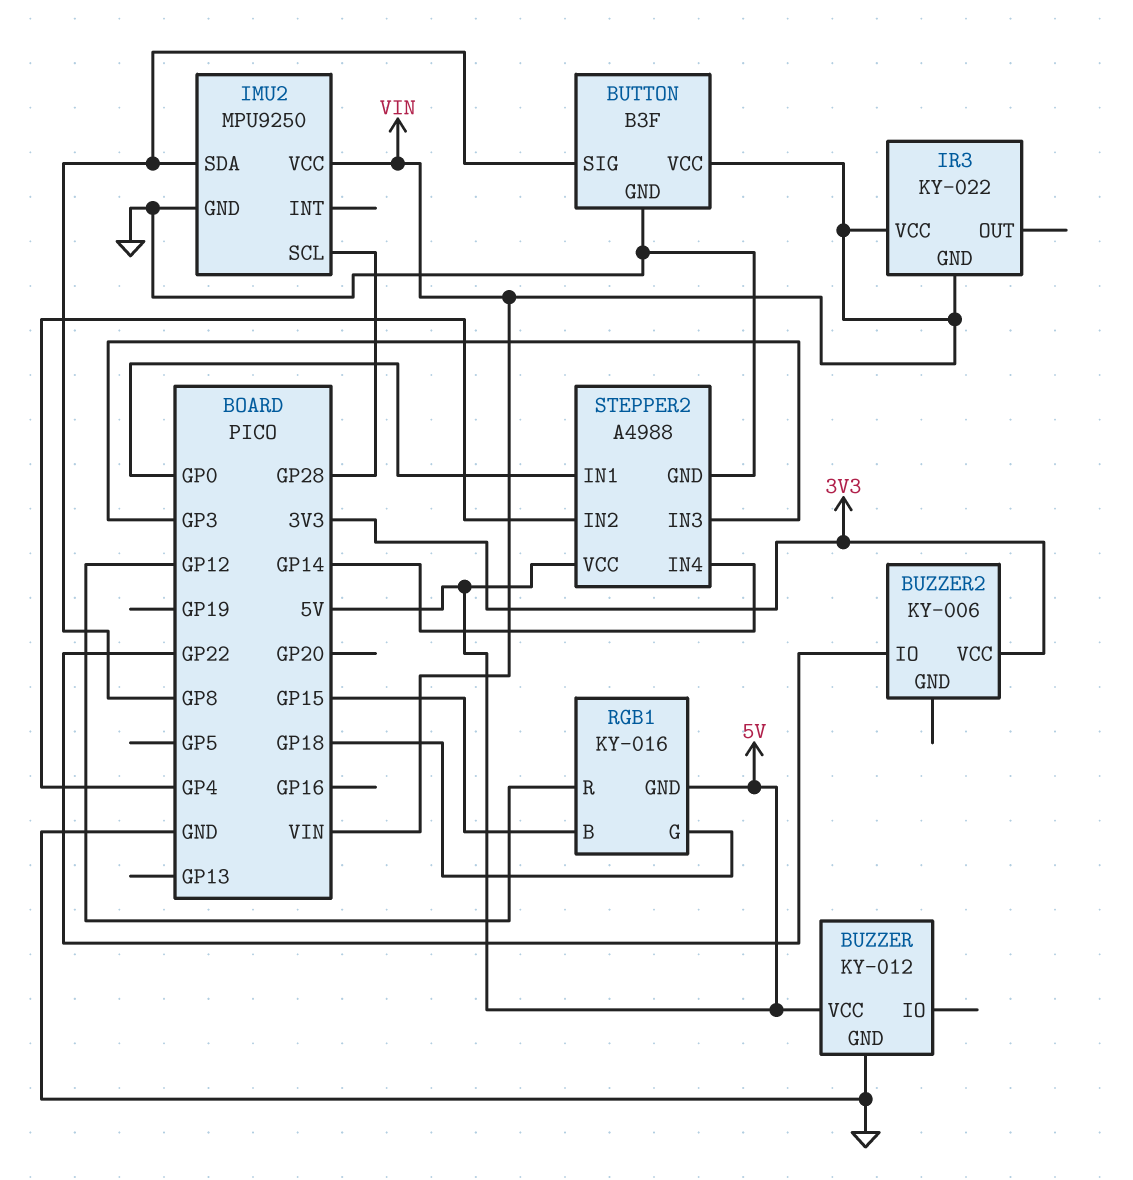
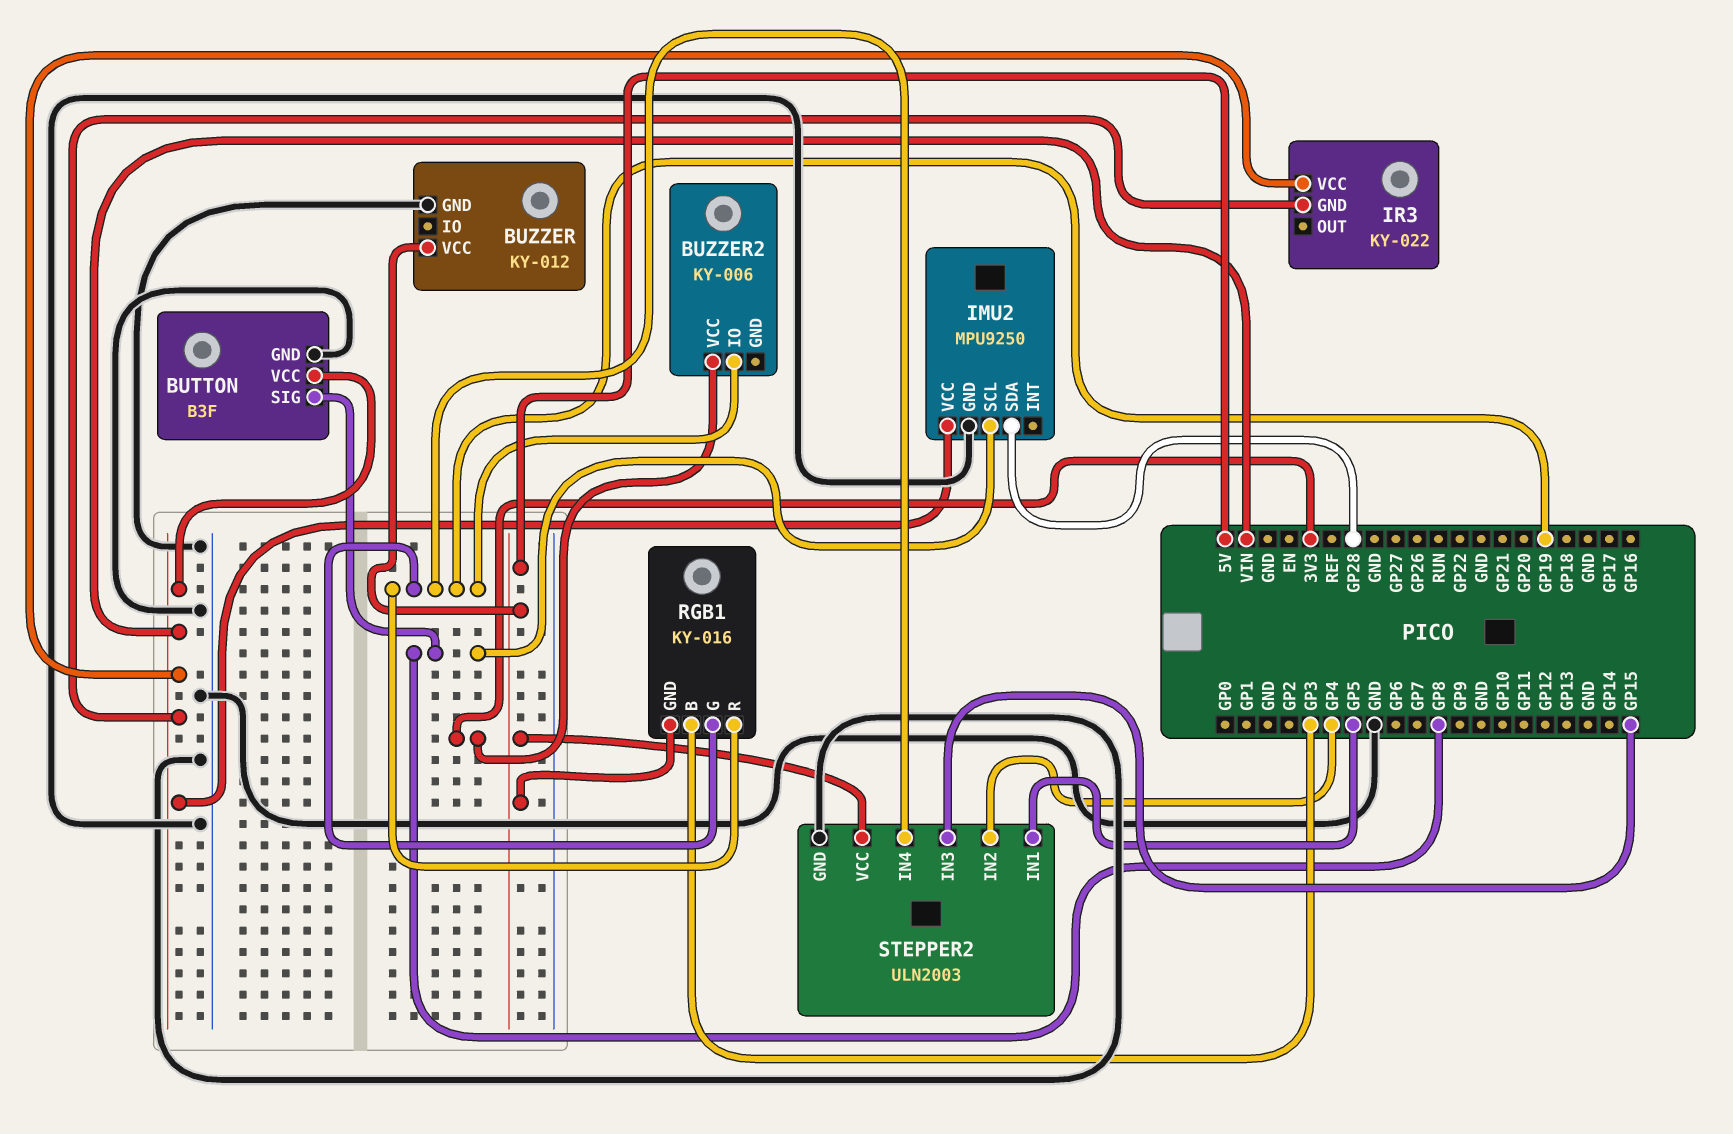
BUZZER2 pin IO: GP22 -> GP19
IMU2 pin SCL: GP28 -> GP8
IMU2 pin SDA: GP8 -> GP28
RGB1 pin B: GP15 -> GP3
RGB1 pin G: GP18 -> GP19
RGB1 pin R: GP12 -> GP19
STEPPER2: A4988 -> ULN2003
STEPPER2 pin IN1: GP0 -> GP5
STEPPER2 pin IN3: GP3 -> GP15
STEPPER2 pin IN4: GP14 -> GP19

